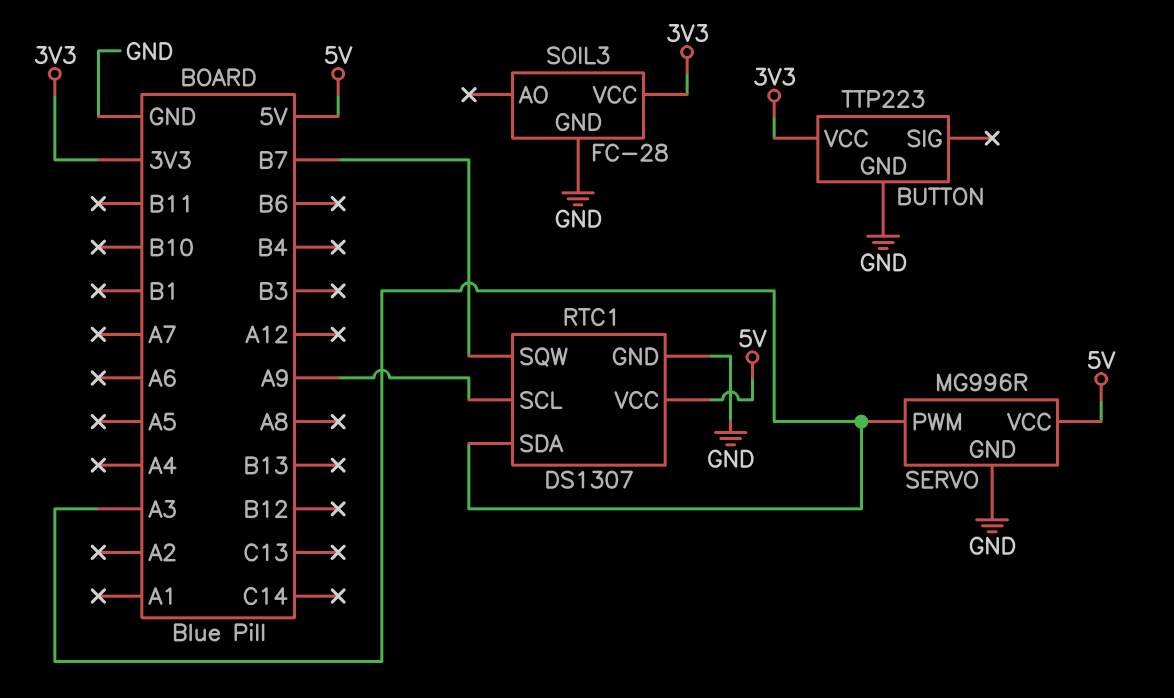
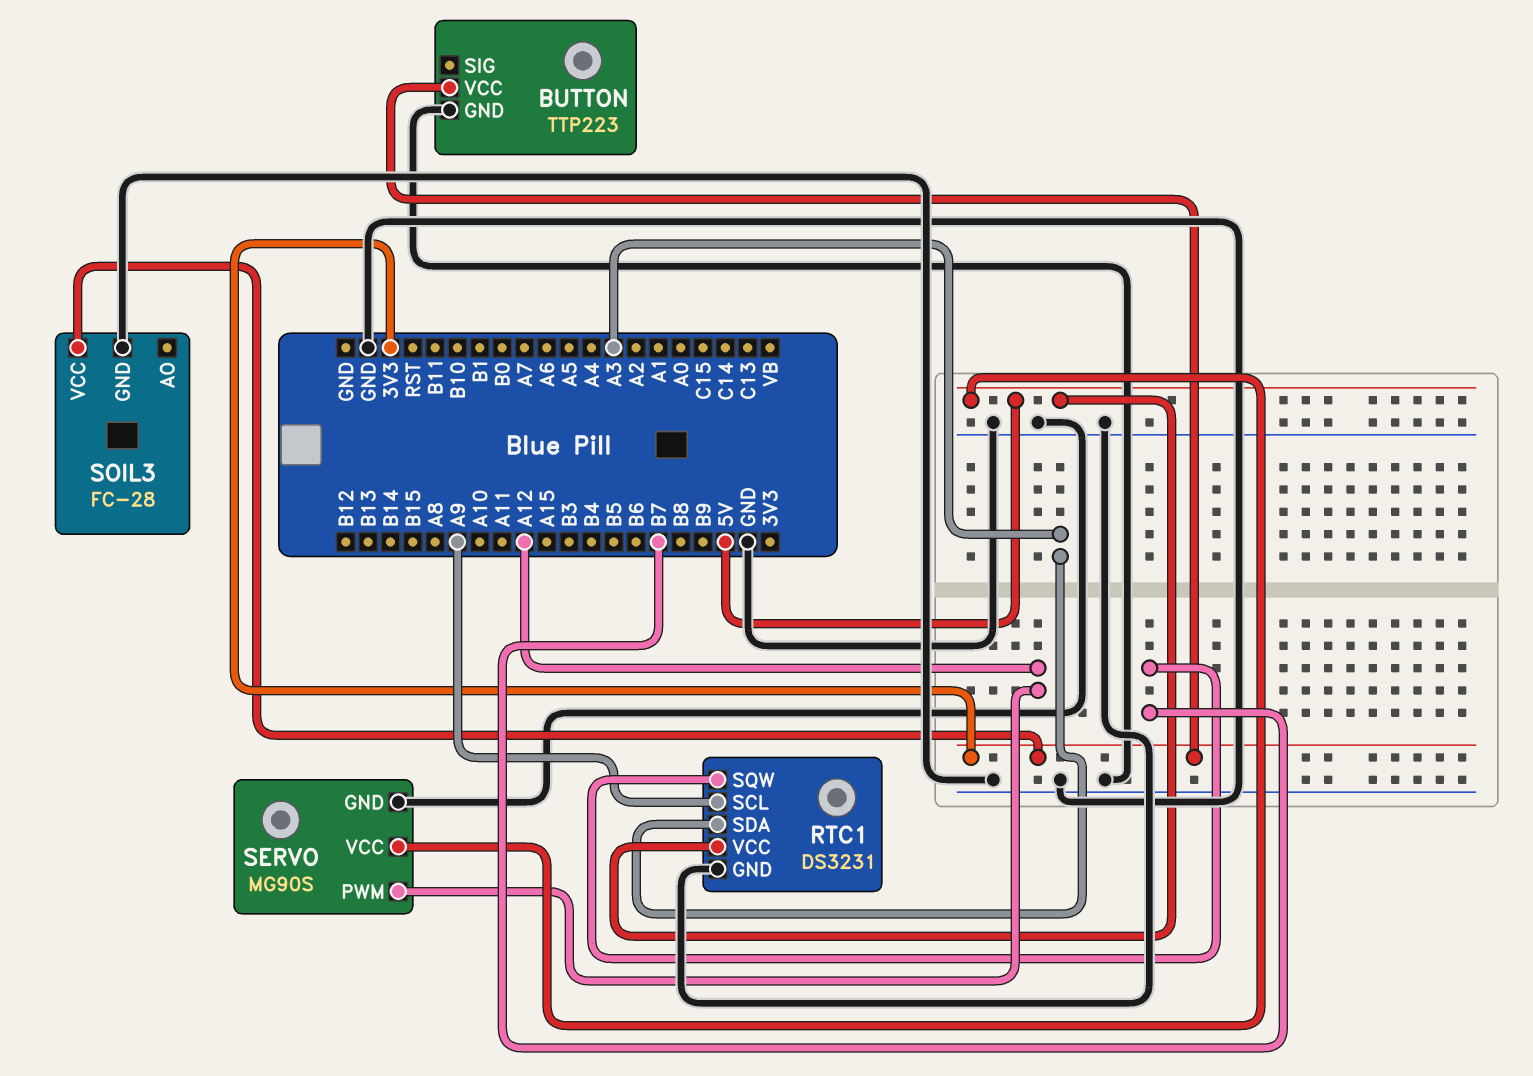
RTC1: DS1307 -> DS3231
SERVO: MG996R -> MG90S
SERVO pin PWM: A3 -> A12

